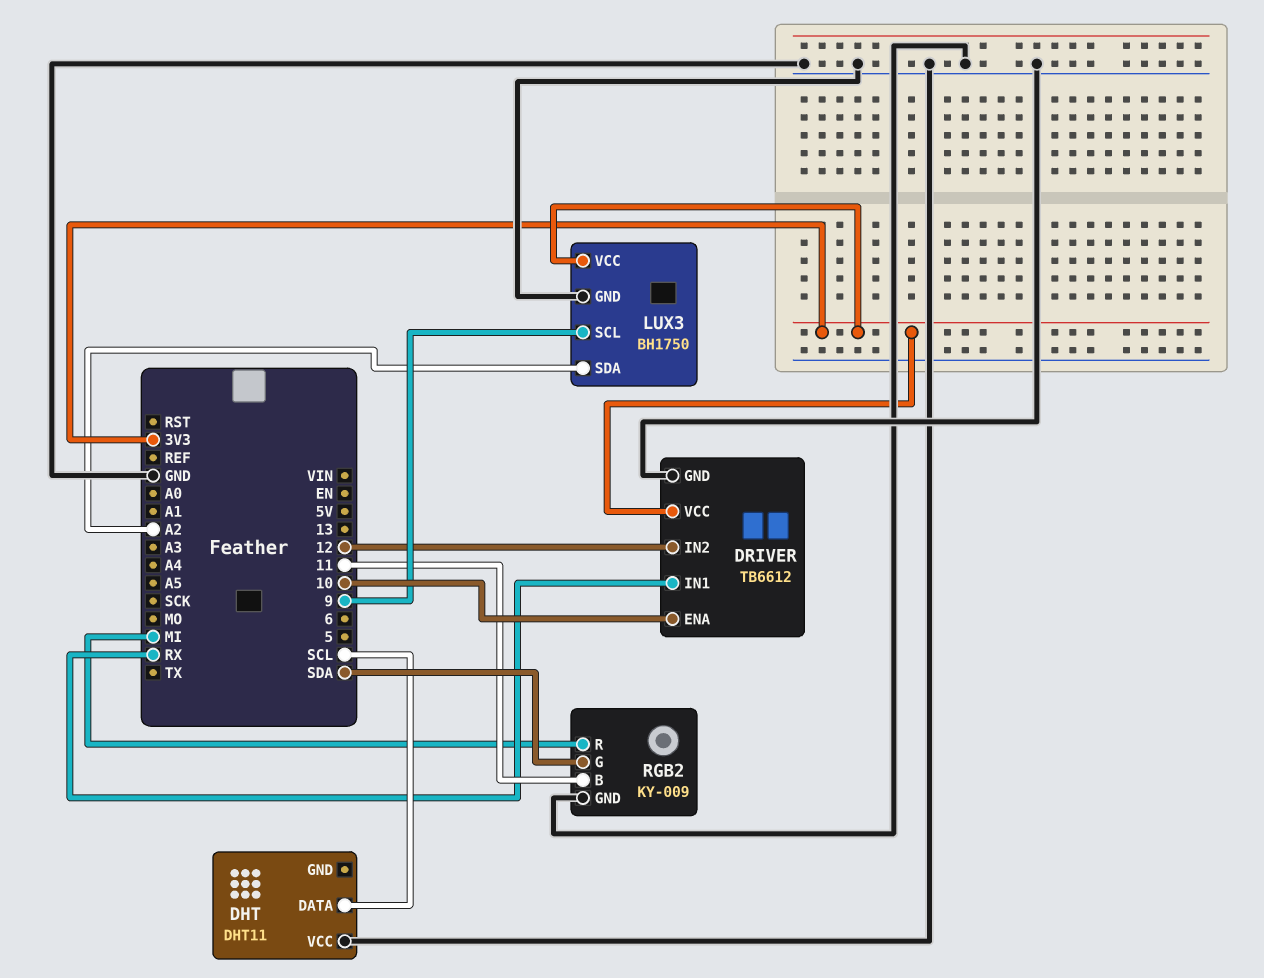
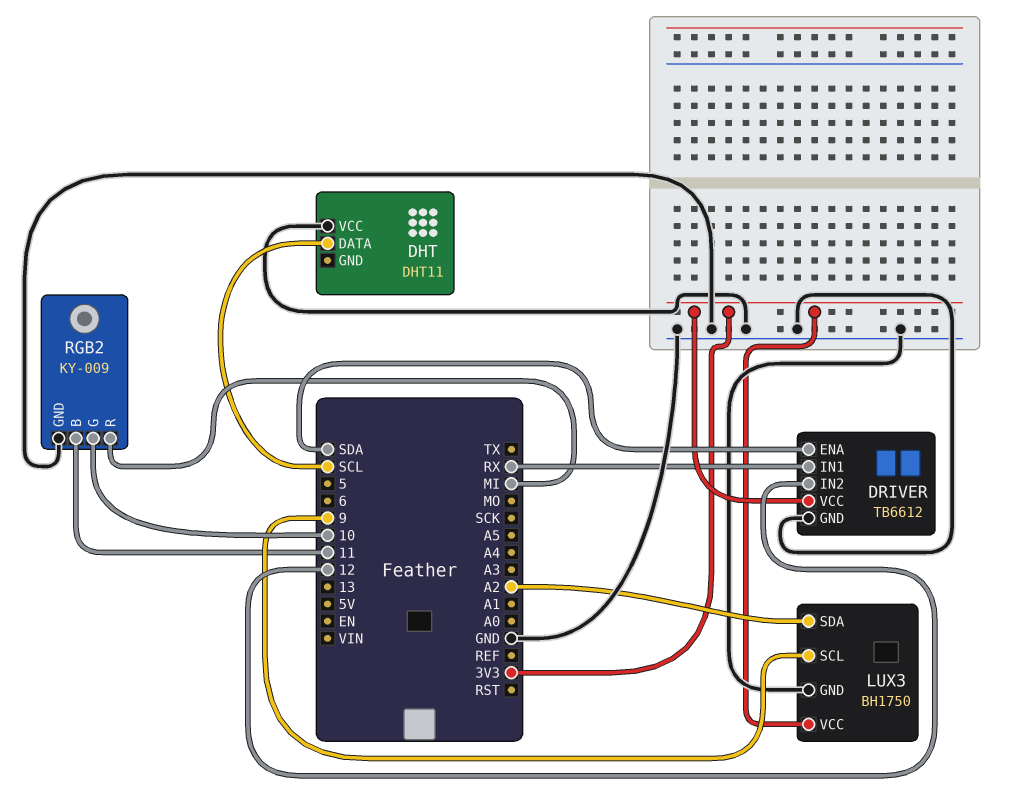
DRIVER pin ENA: 10 -> SDA
RGB2 pin G: SDA -> 10

